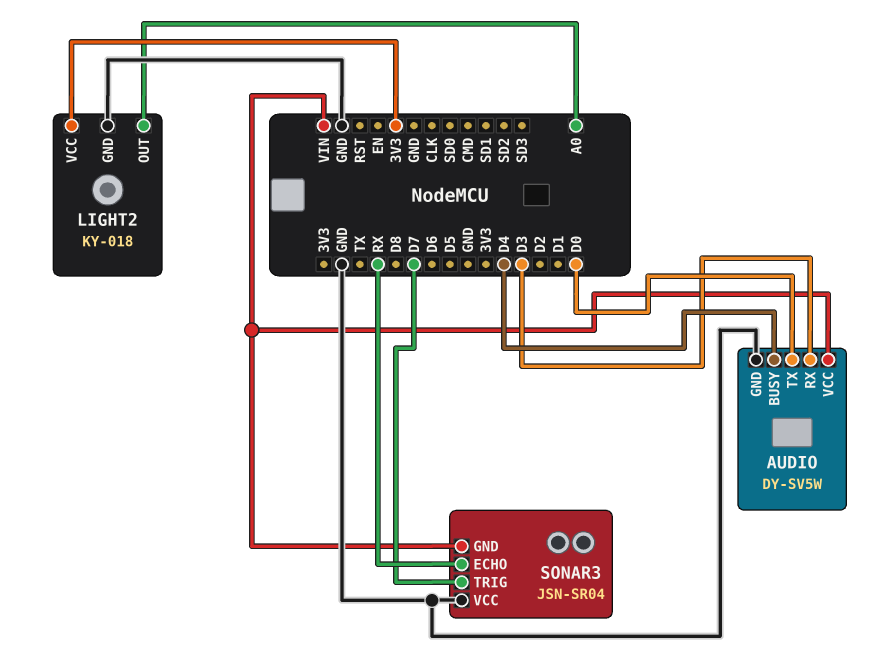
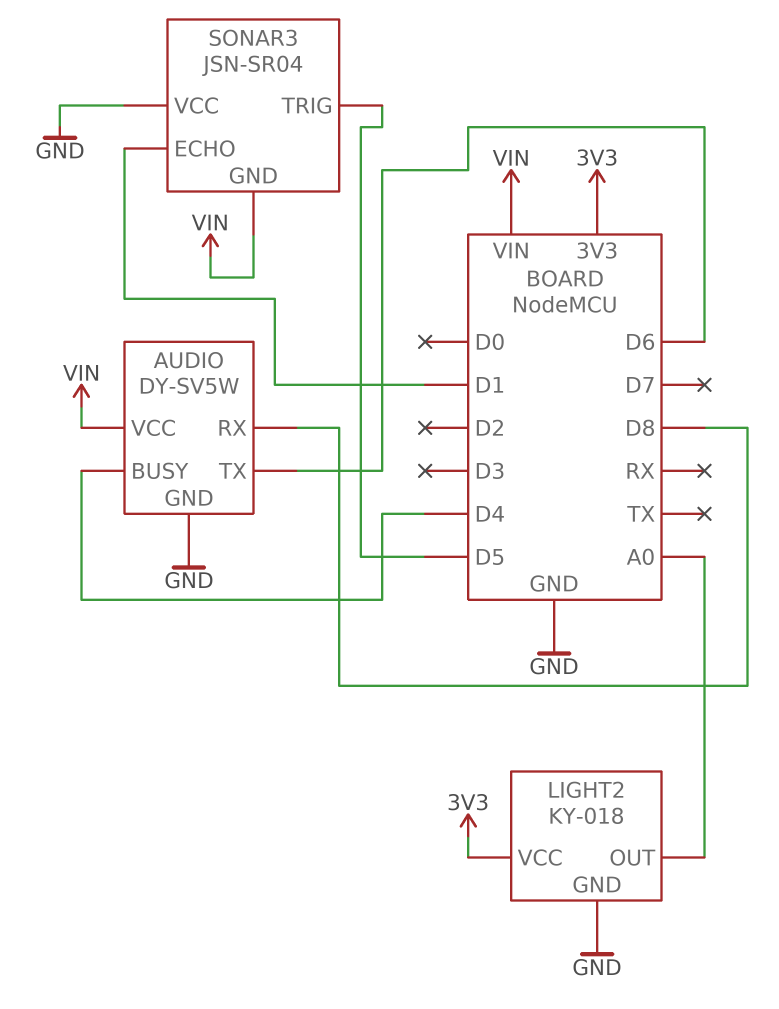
AUDIO pin RX: D3 -> D8
AUDIO pin TX: D0 -> D6
SONAR3 pin ECHO: RX -> D1
SONAR3 pin TRIG: D7 -> D5

